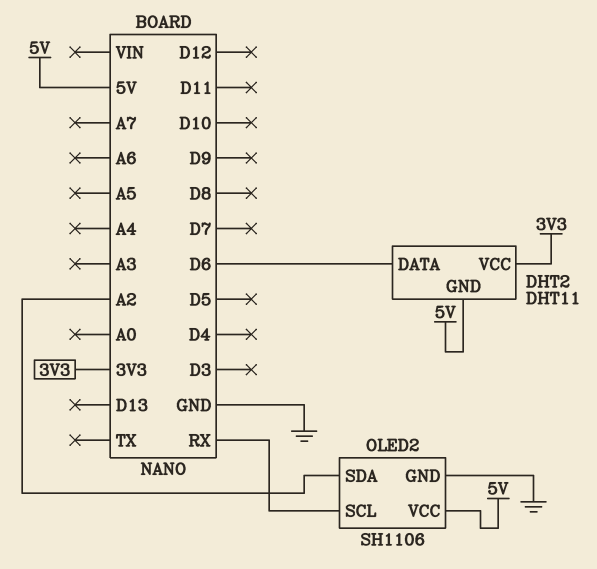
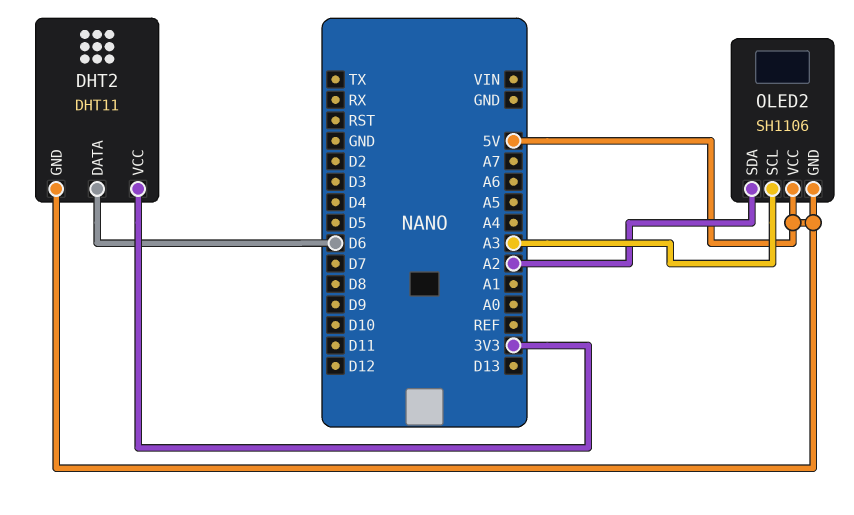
OLED2 pin GND: GND -> 5V
OLED2 pin SCL: RX -> A3

